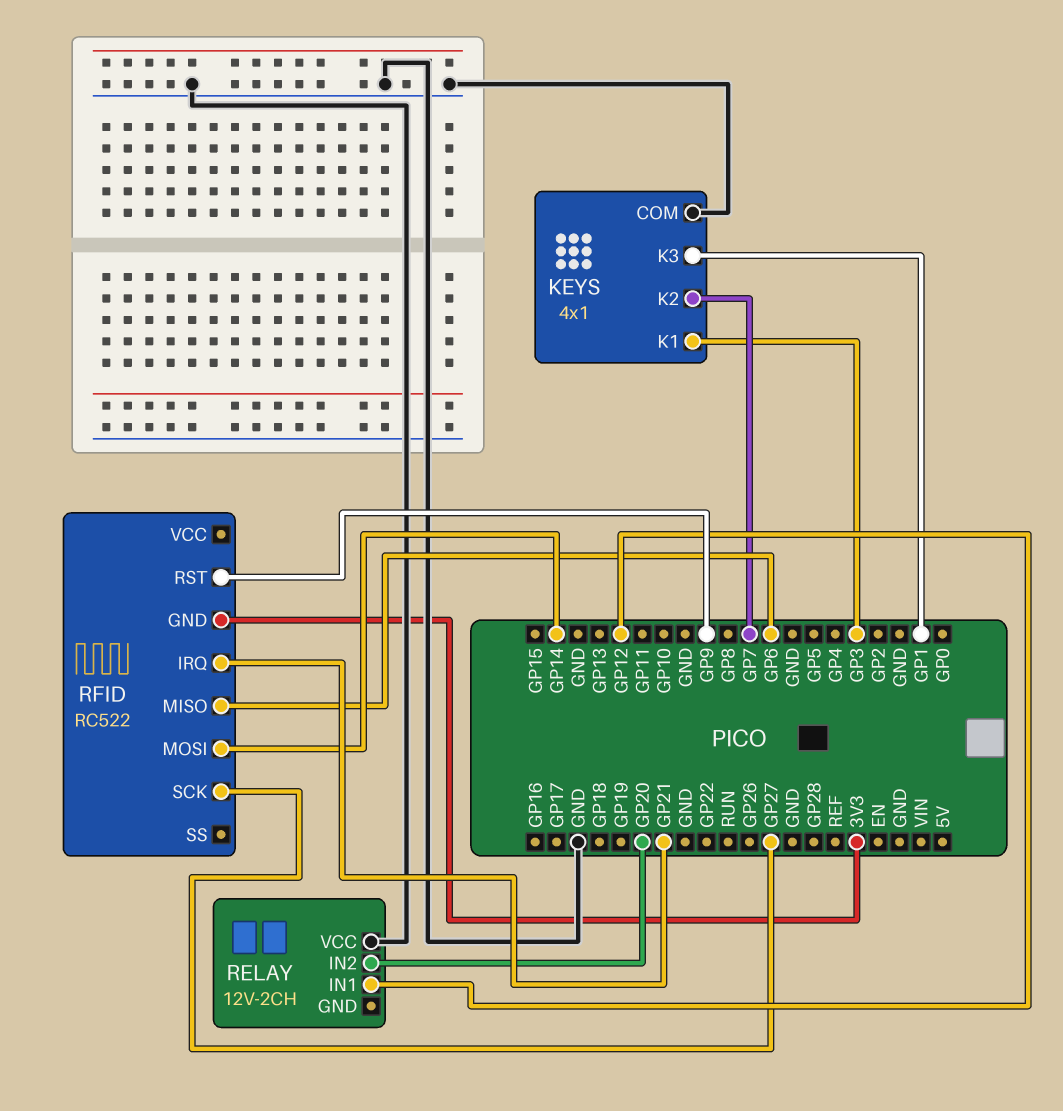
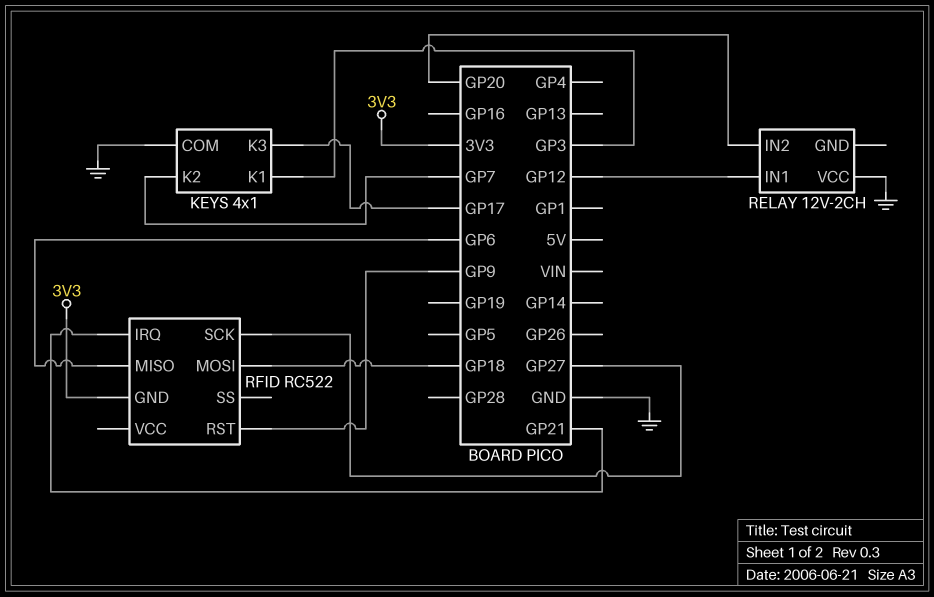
KEYS pin K3: GP1 -> GP17
RFID pin MOSI: GP14 -> GP18

